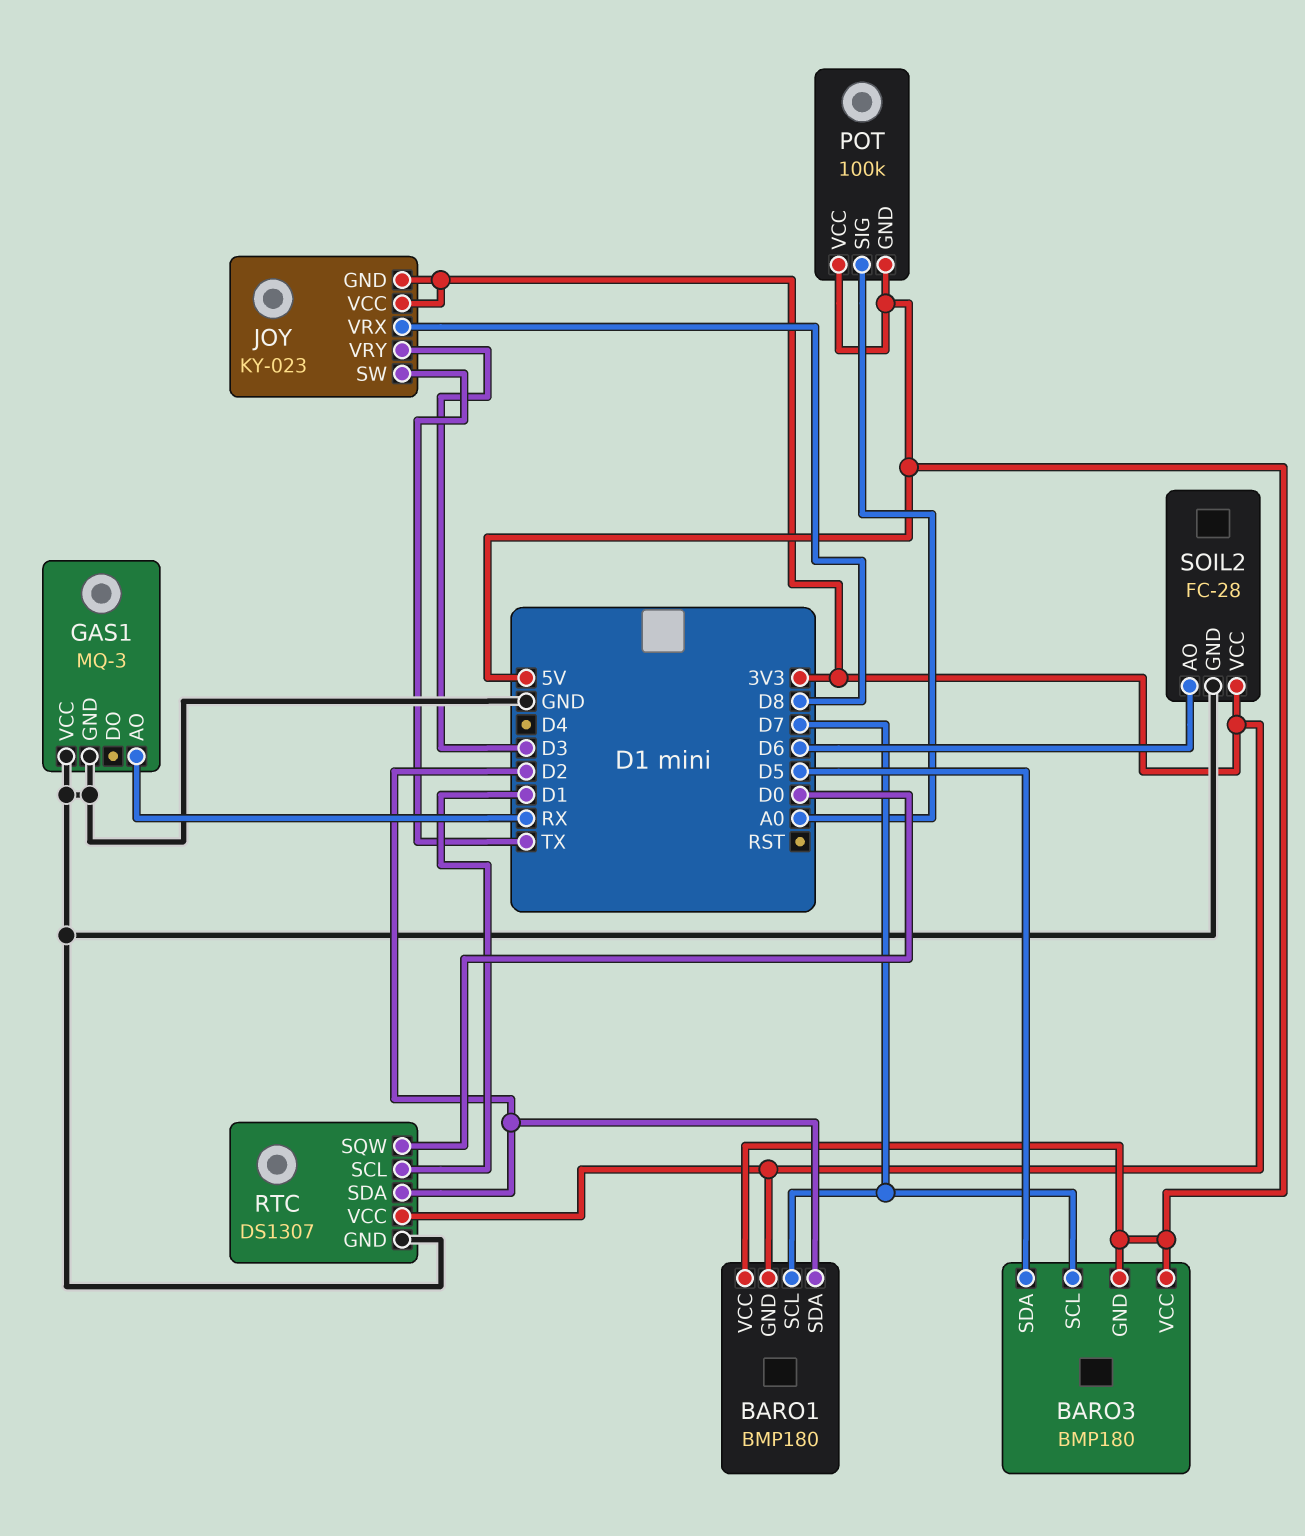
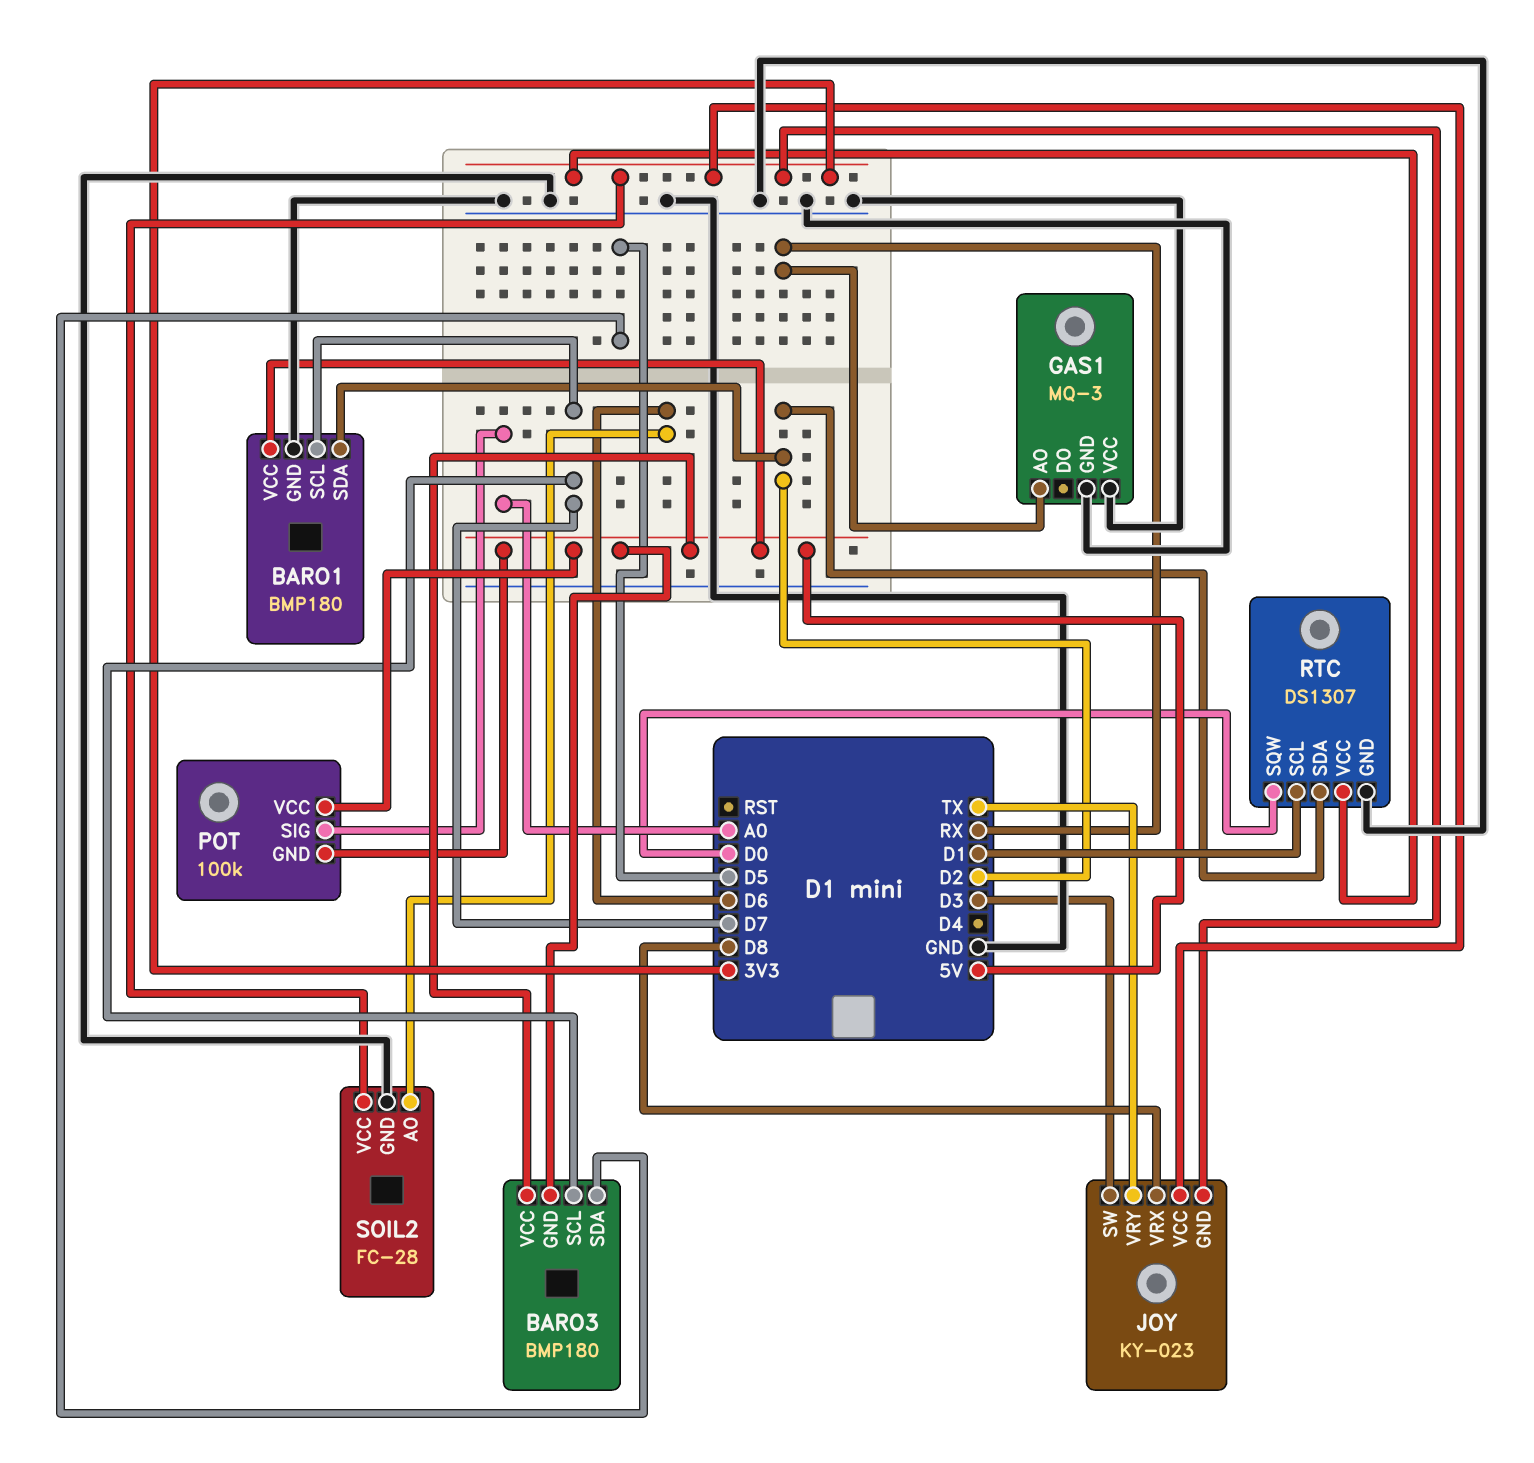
BARO1 pin GND: 3V3 -> GND
JOY pin SW: TX -> D3
JOY pin VRY: D3 -> TX

